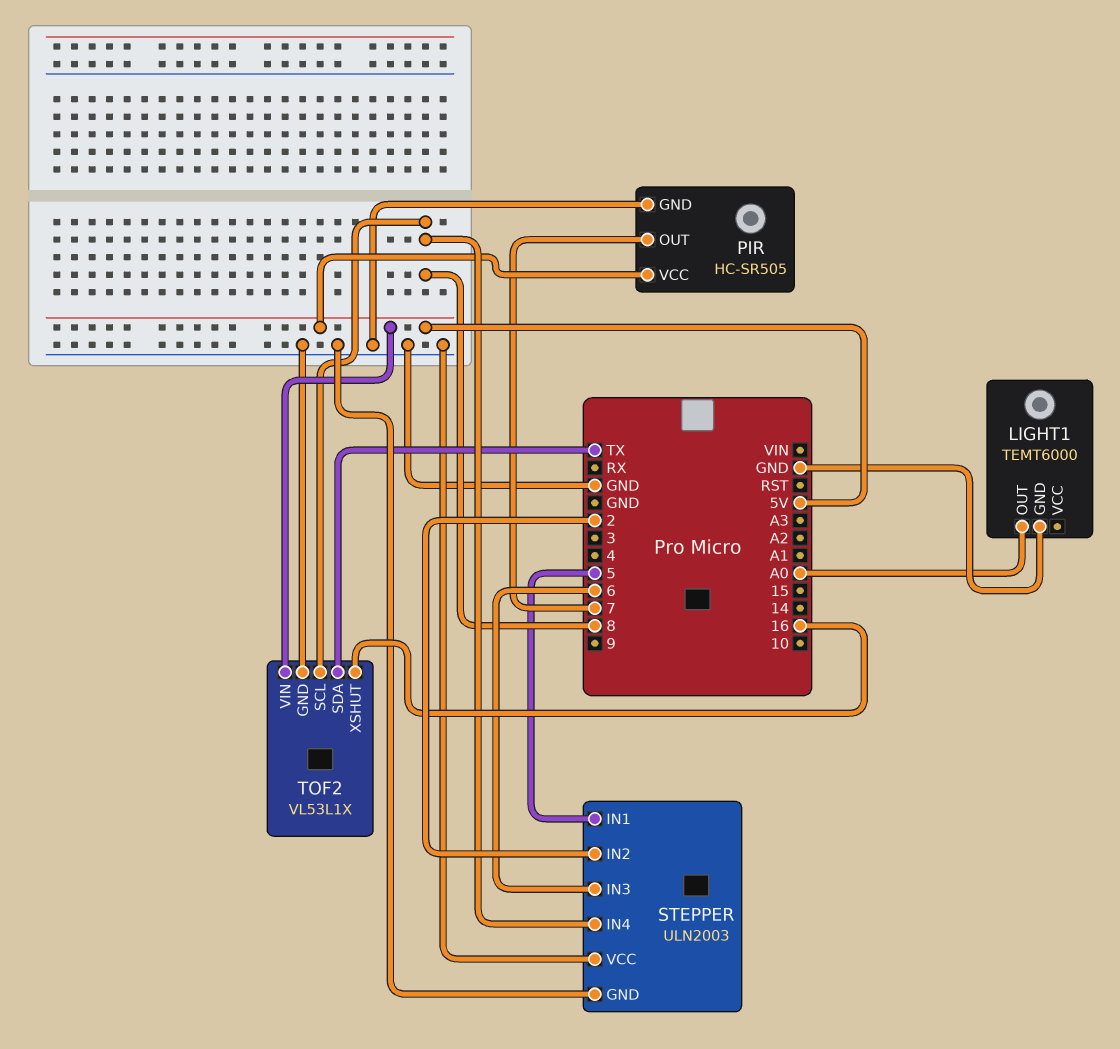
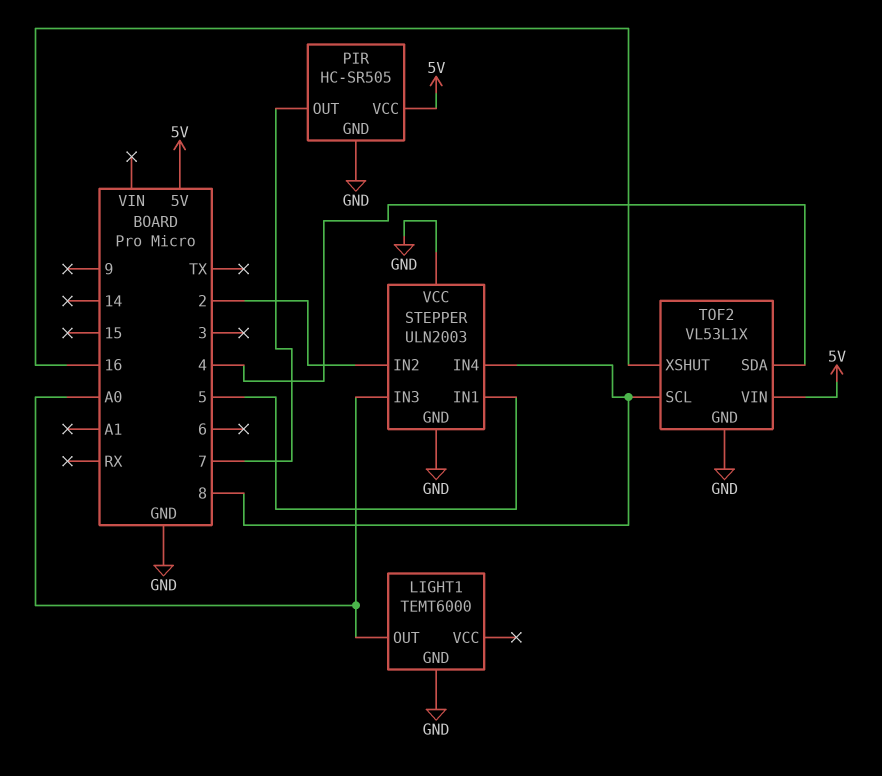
STEPPER pin IN3: 6 -> A0
TOF2 pin SDA: TX -> 4

